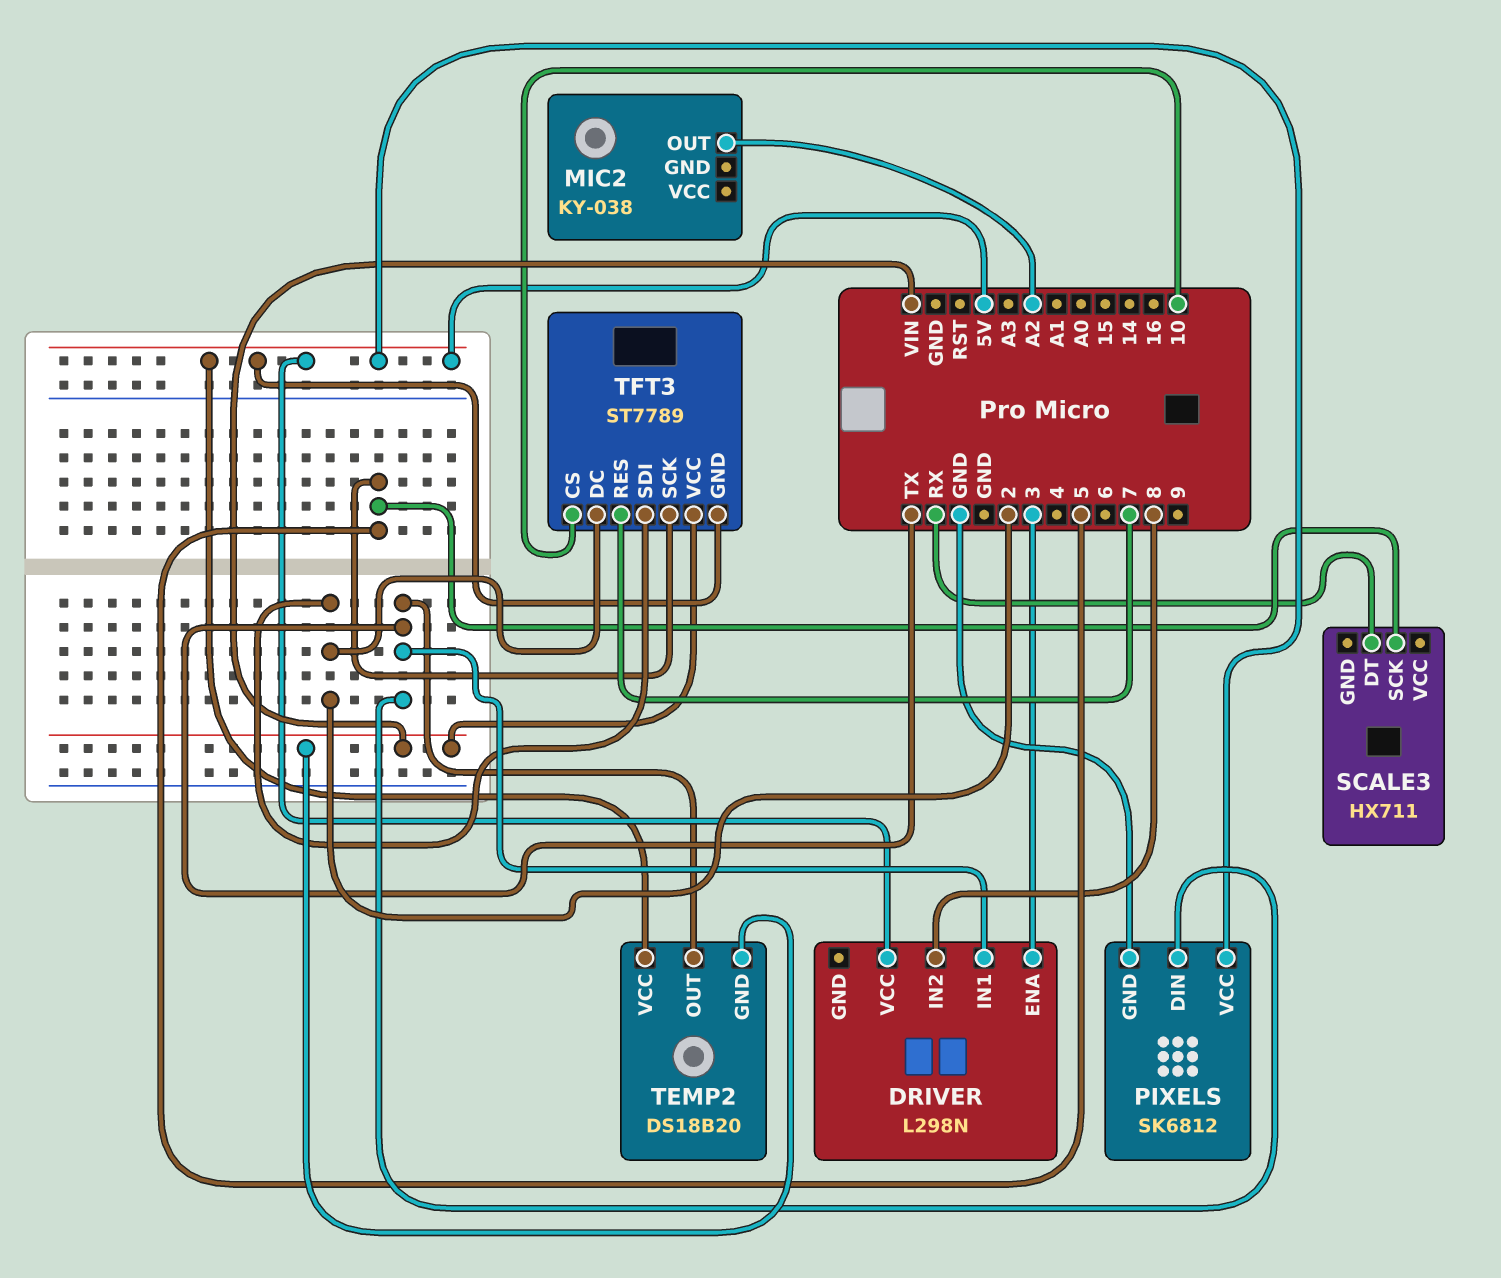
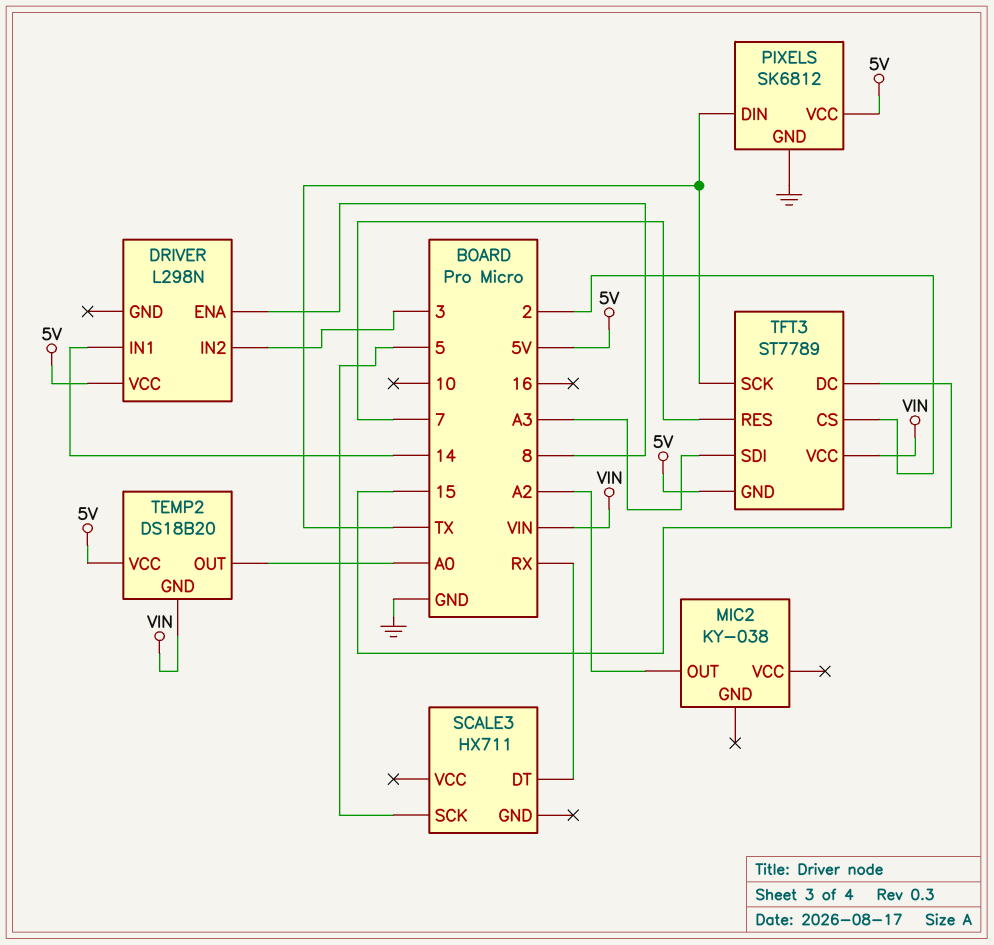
DRIVER pin ENA: 3 -> 8
DRIVER pin IN1: TX -> 14
DRIVER pin IN2: 8 -> 3
TEMP2 pin OUT: TX -> A0
TFT3 pin CS: 10 -> 2
TFT3 pin DC: 2 -> 15
TFT3 pin SCK: 5 -> TX
TFT3 pin SDI: 2 -> A3

